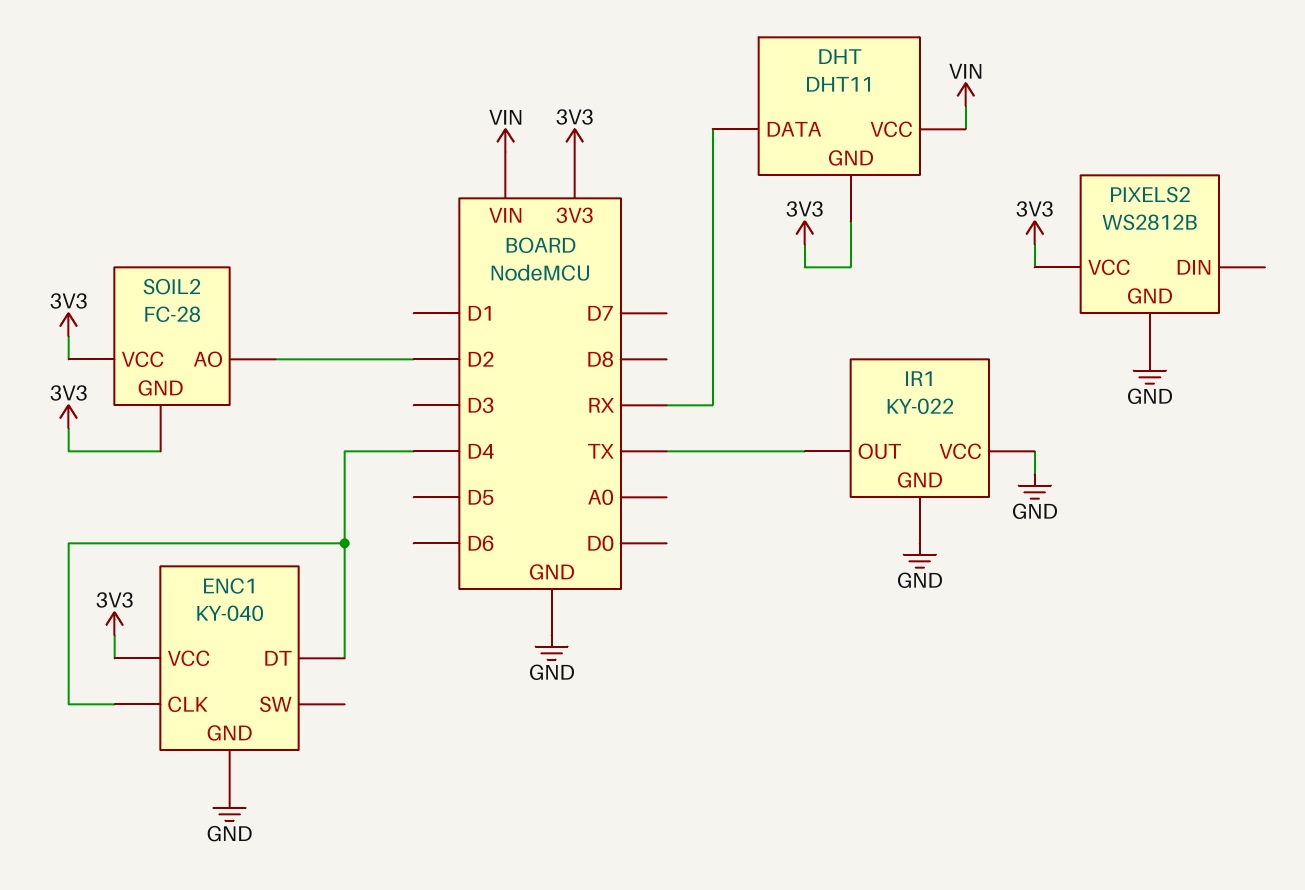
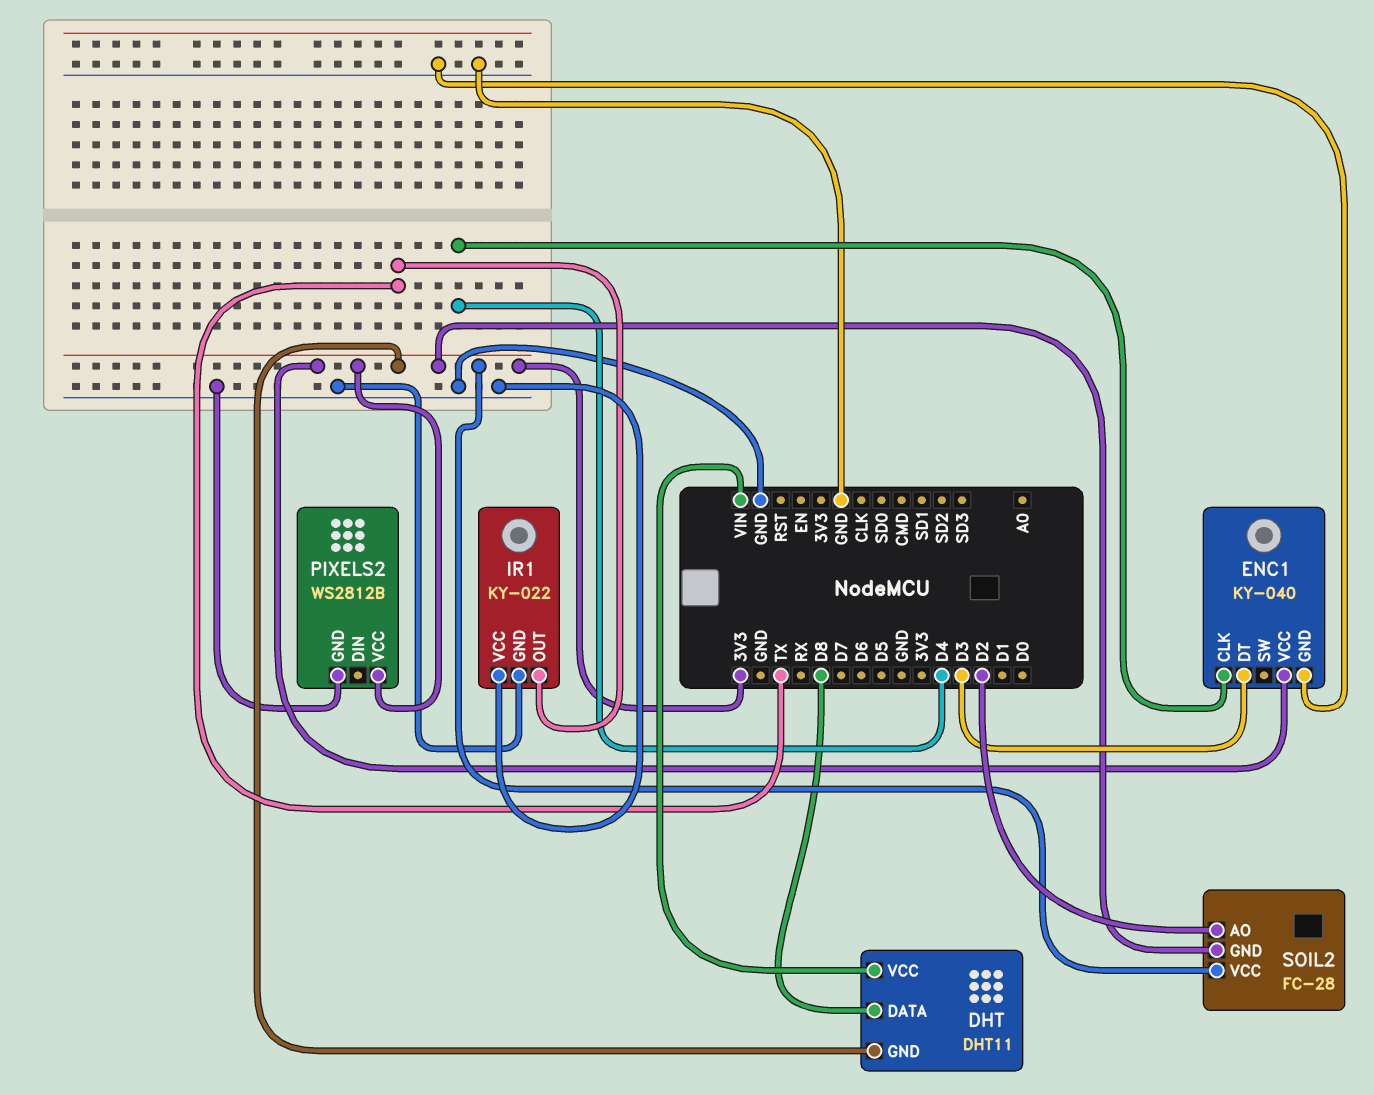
DHT pin DATA: RX -> D8
ENC1 pin DT: D4 -> D3

